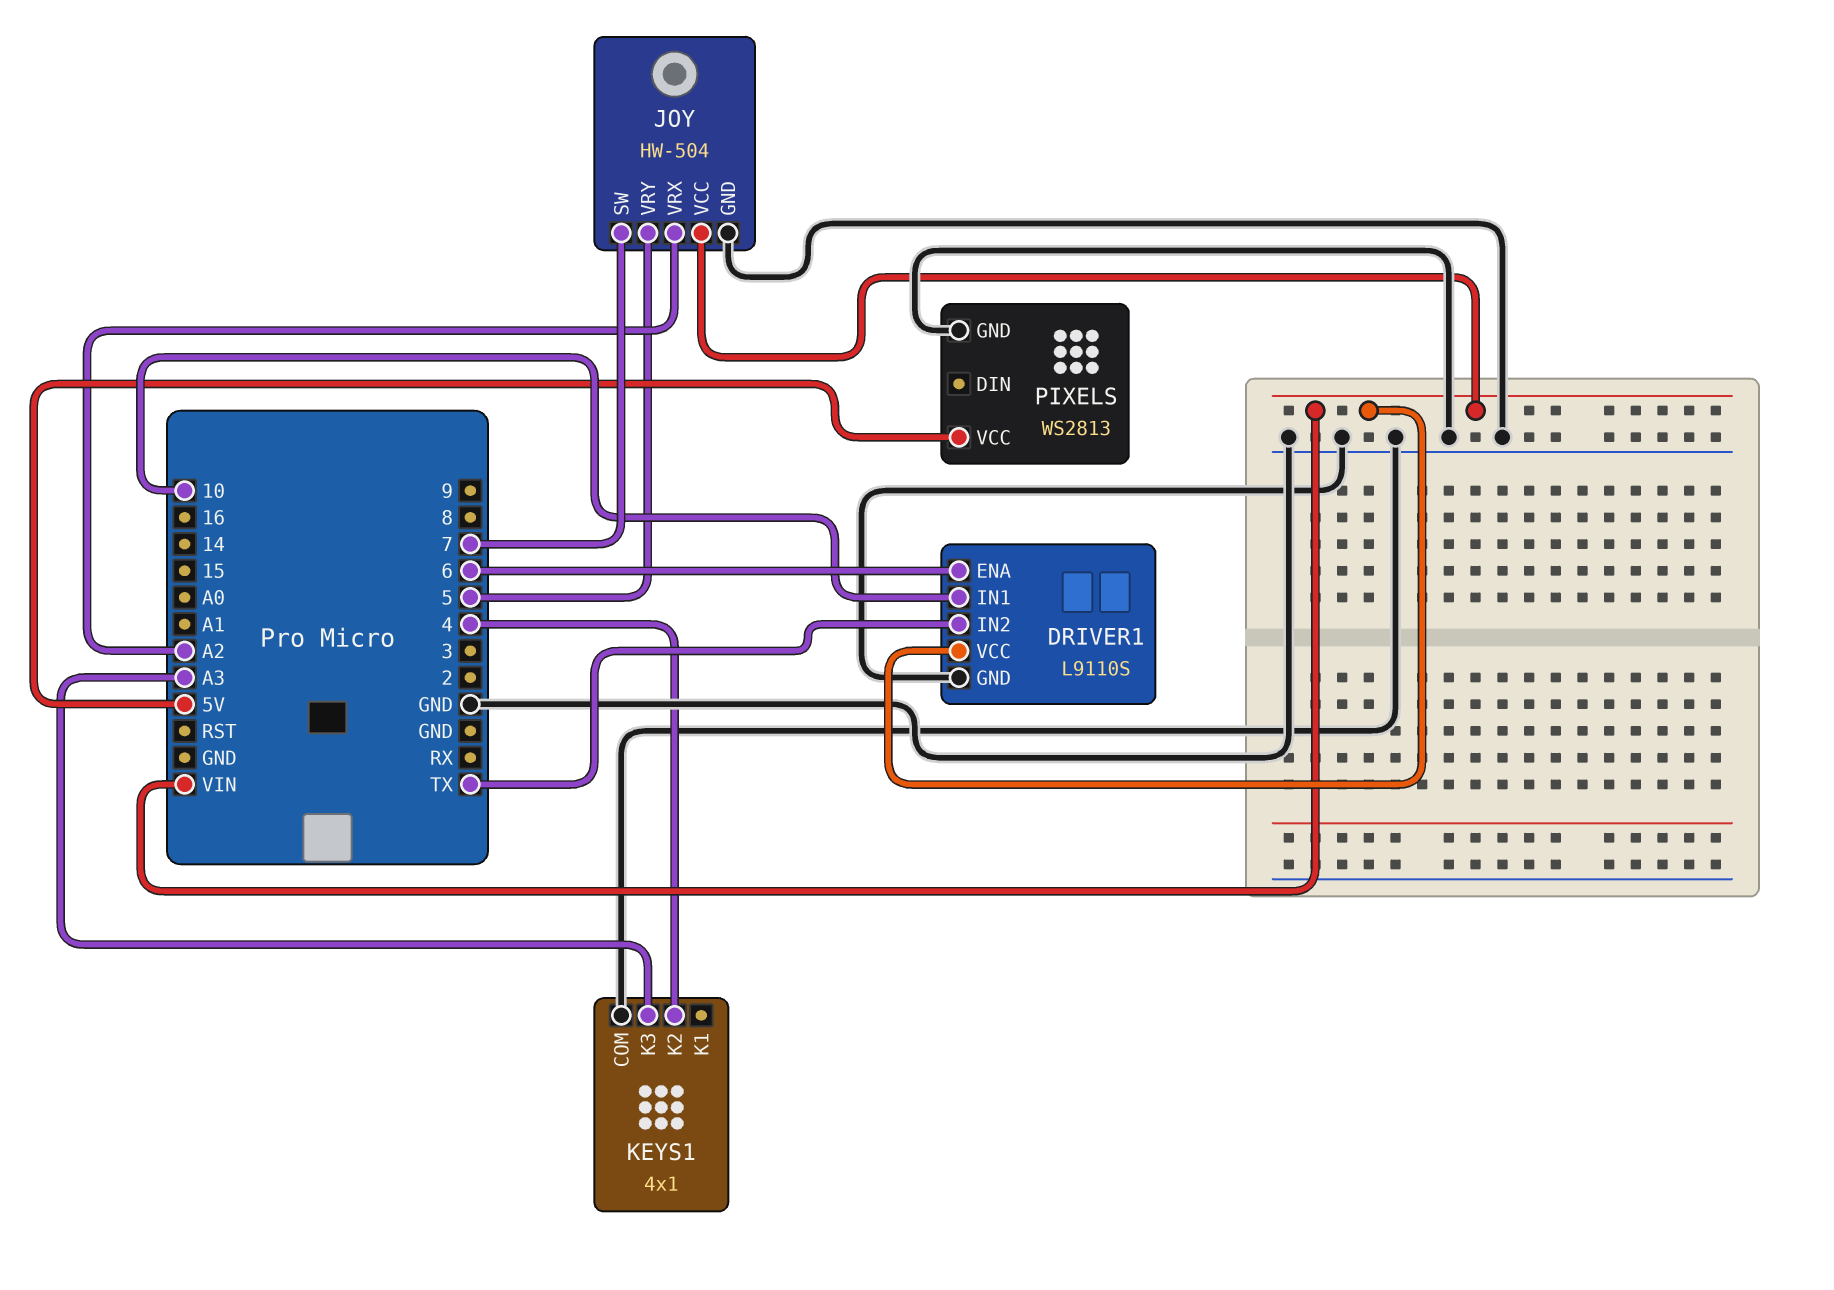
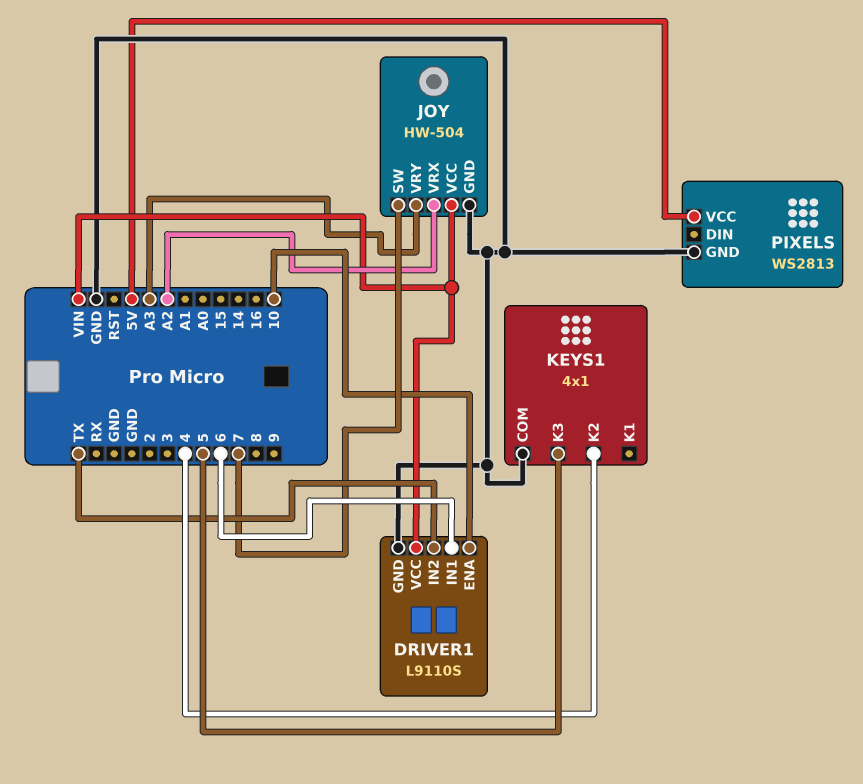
DRIVER1 pin ENA: 6 -> 10
DRIVER1 pin IN1: 10 -> 6
JOY pin VRY: 5 -> A3
KEYS1 pin K3: A3 -> 5

